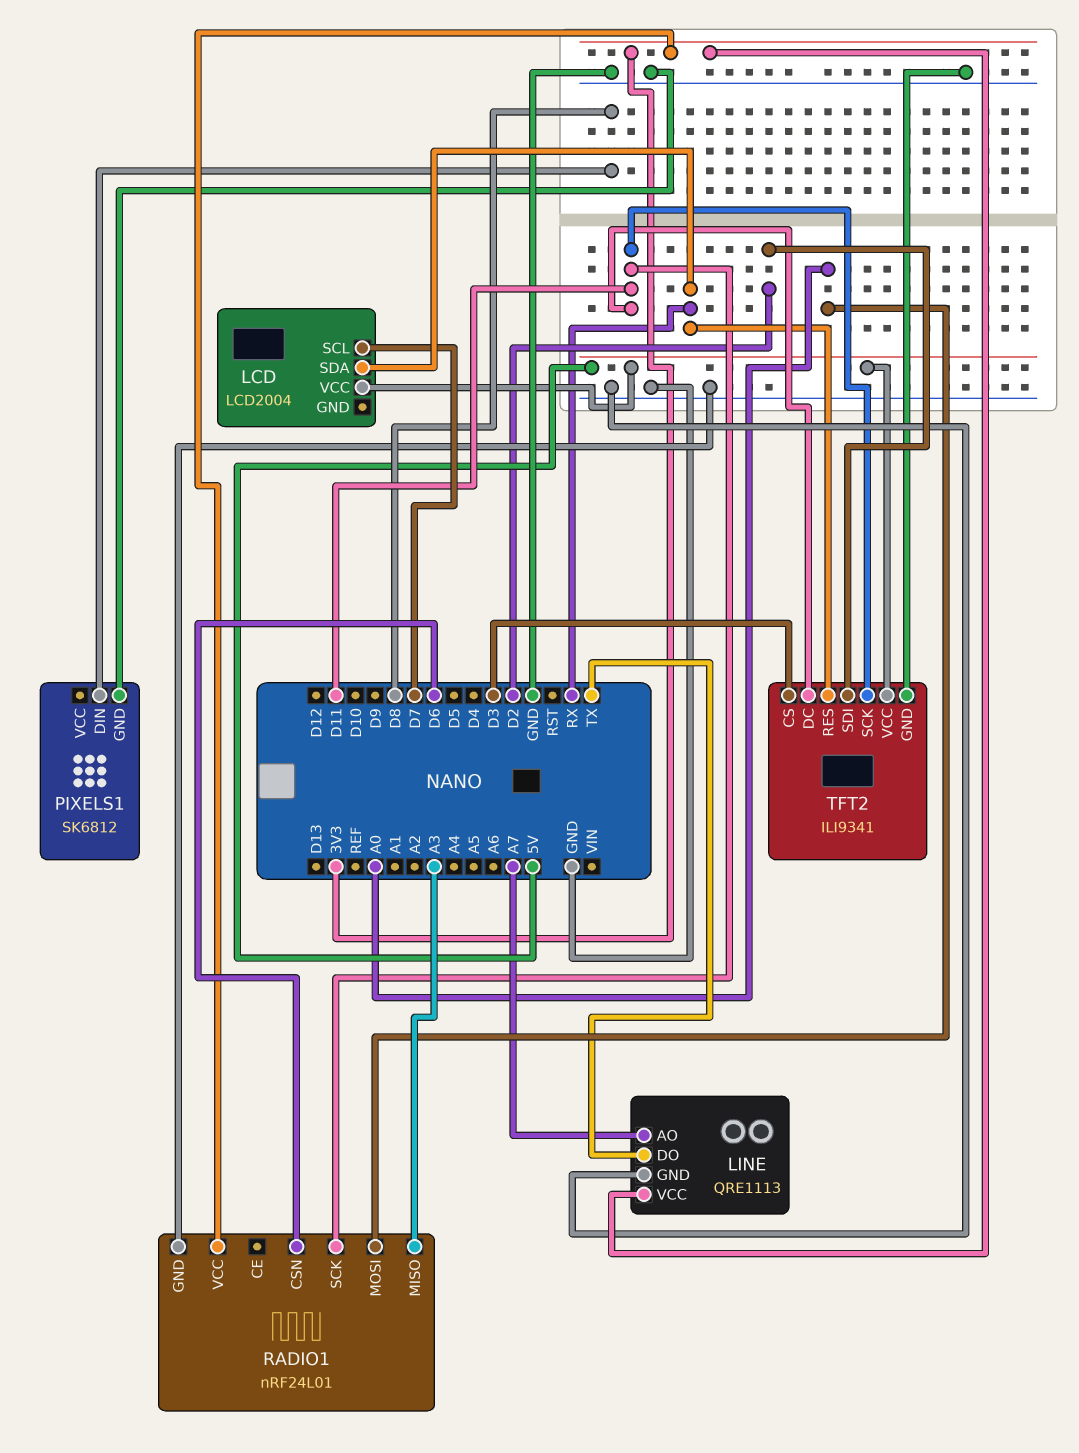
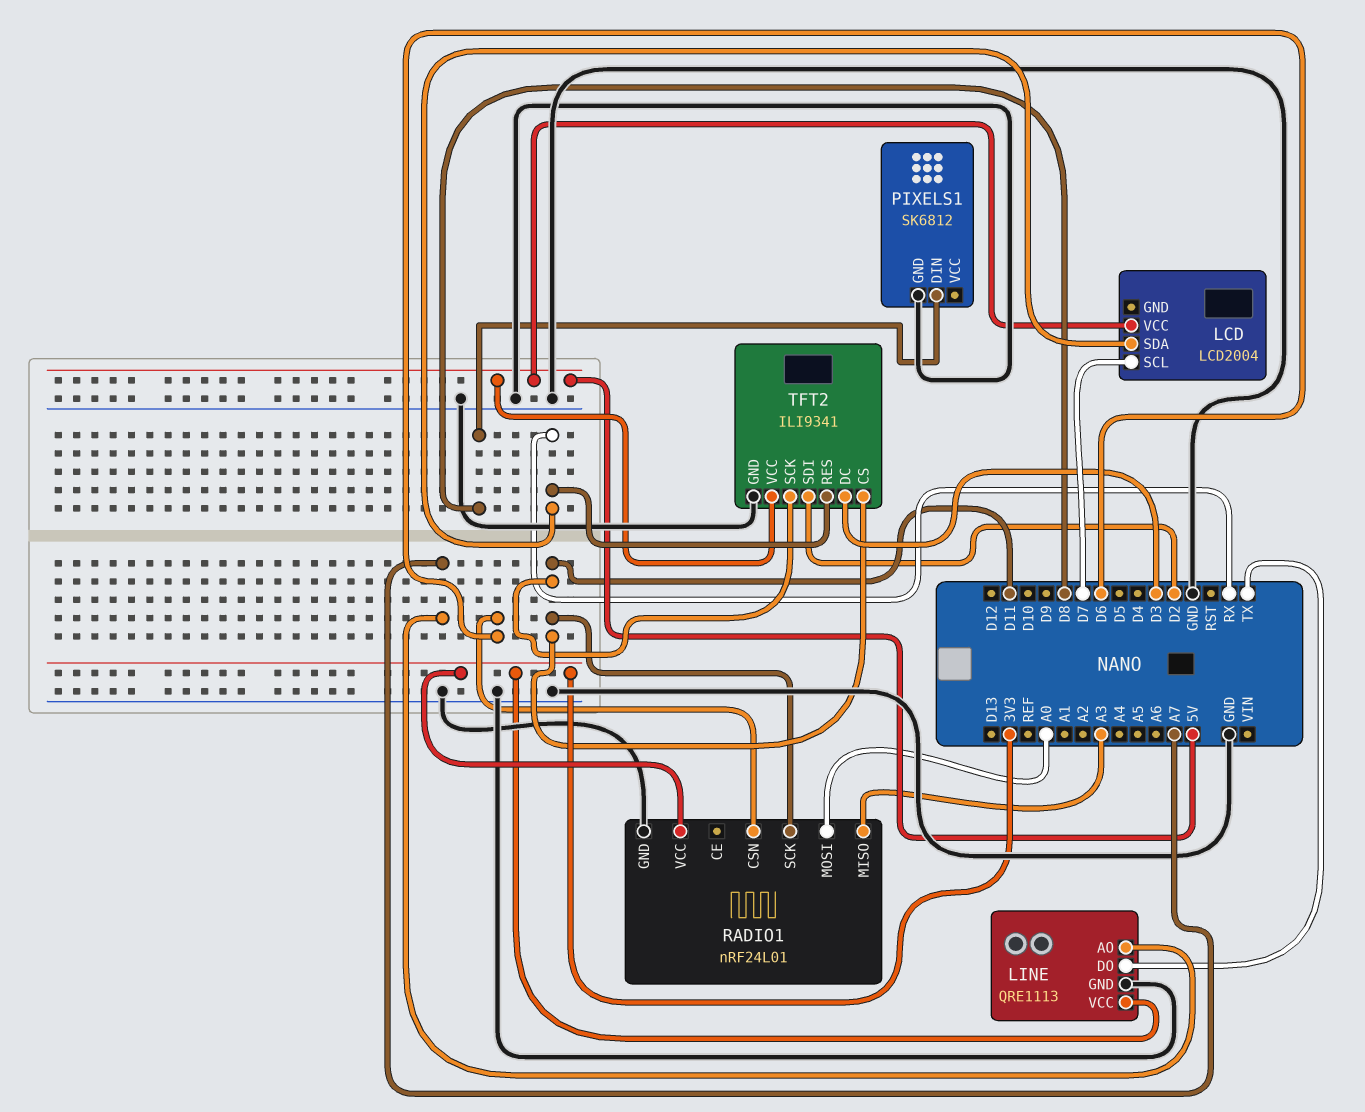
TFT2 pin CS: D3 -> D11
TFT2 pin DC: D11 -> D3

